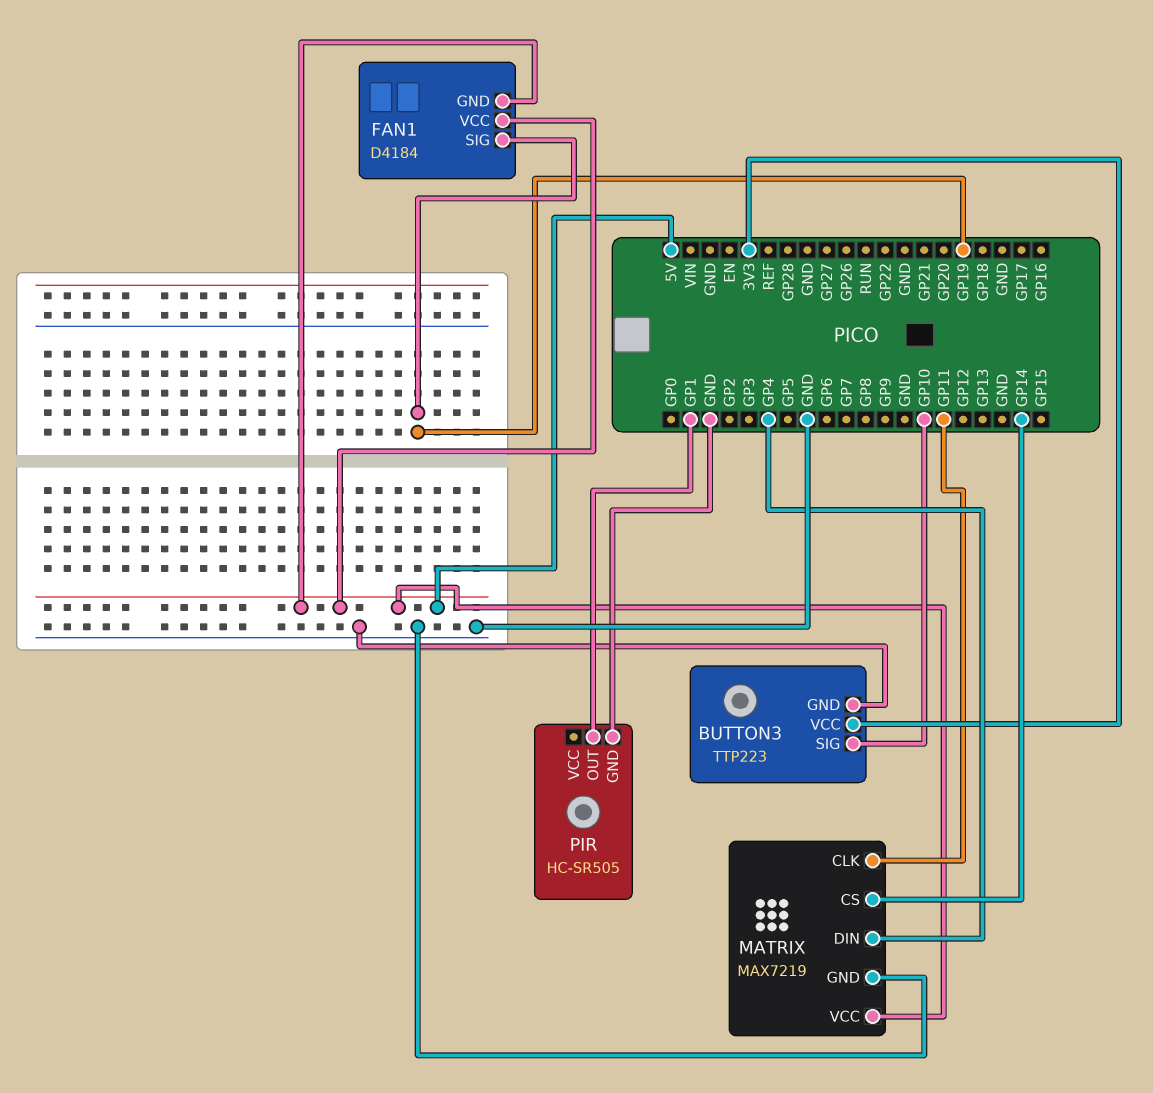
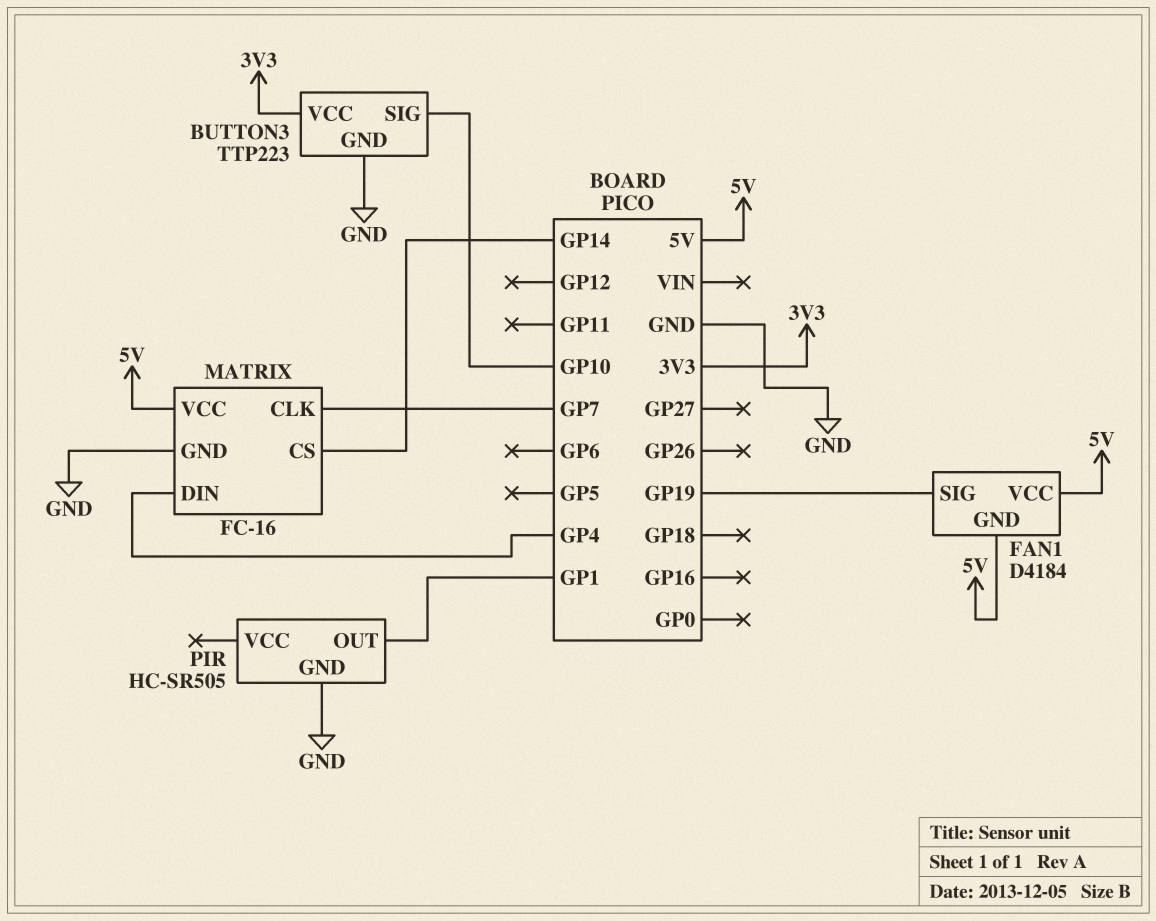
MATRIX: MAX7219 -> FC-16
MATRIX pin CLK: GP11 -> GP7

